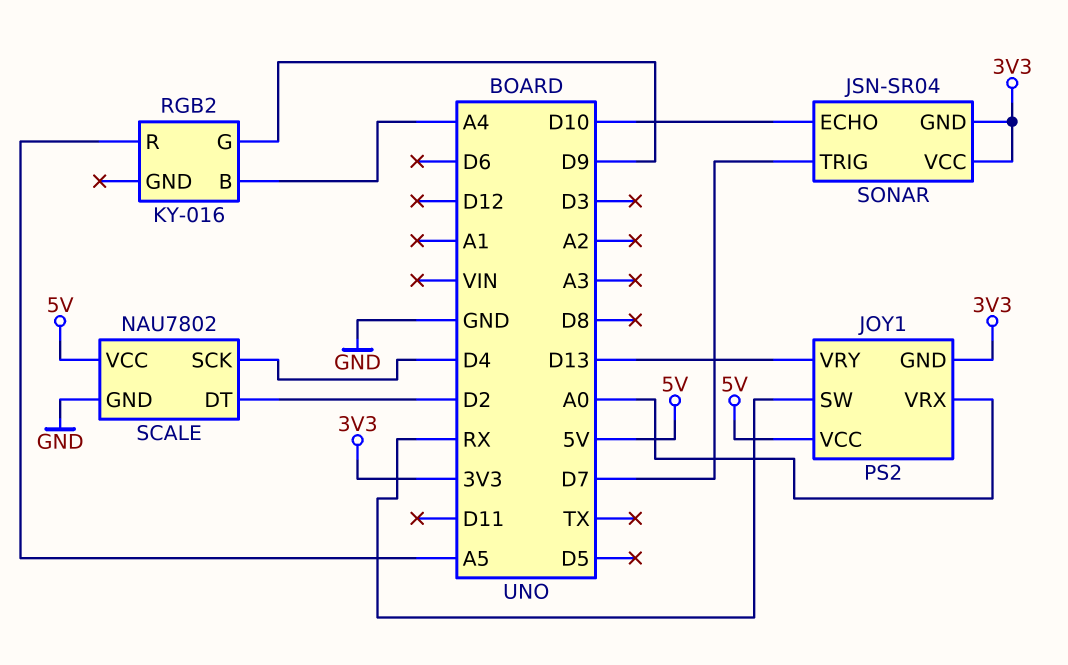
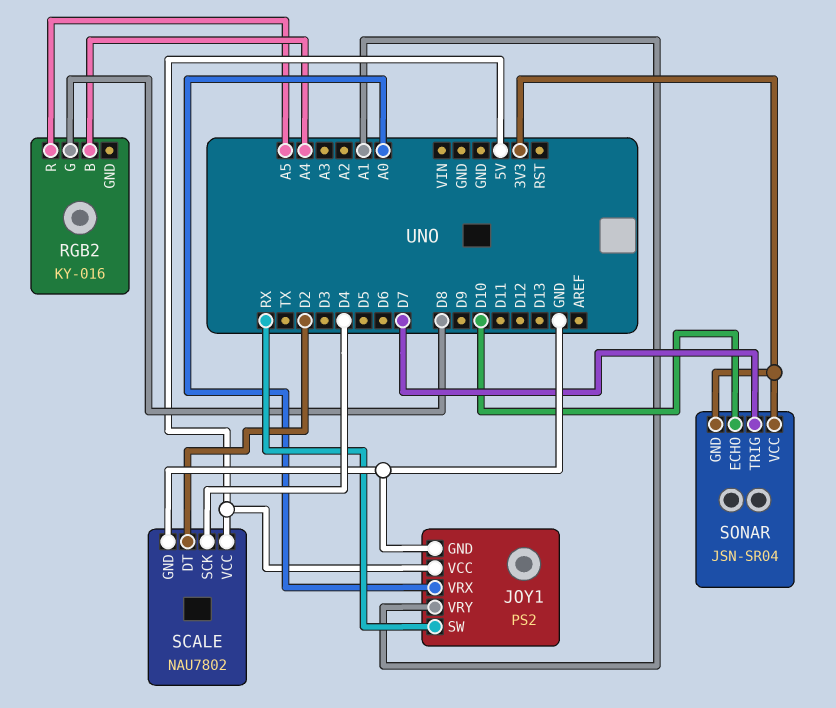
JOY1 pin GND: 3V3 -> GND
JOY1 pin VRY: D13 -> A1
RGB2 pin G: D9 -> D8

